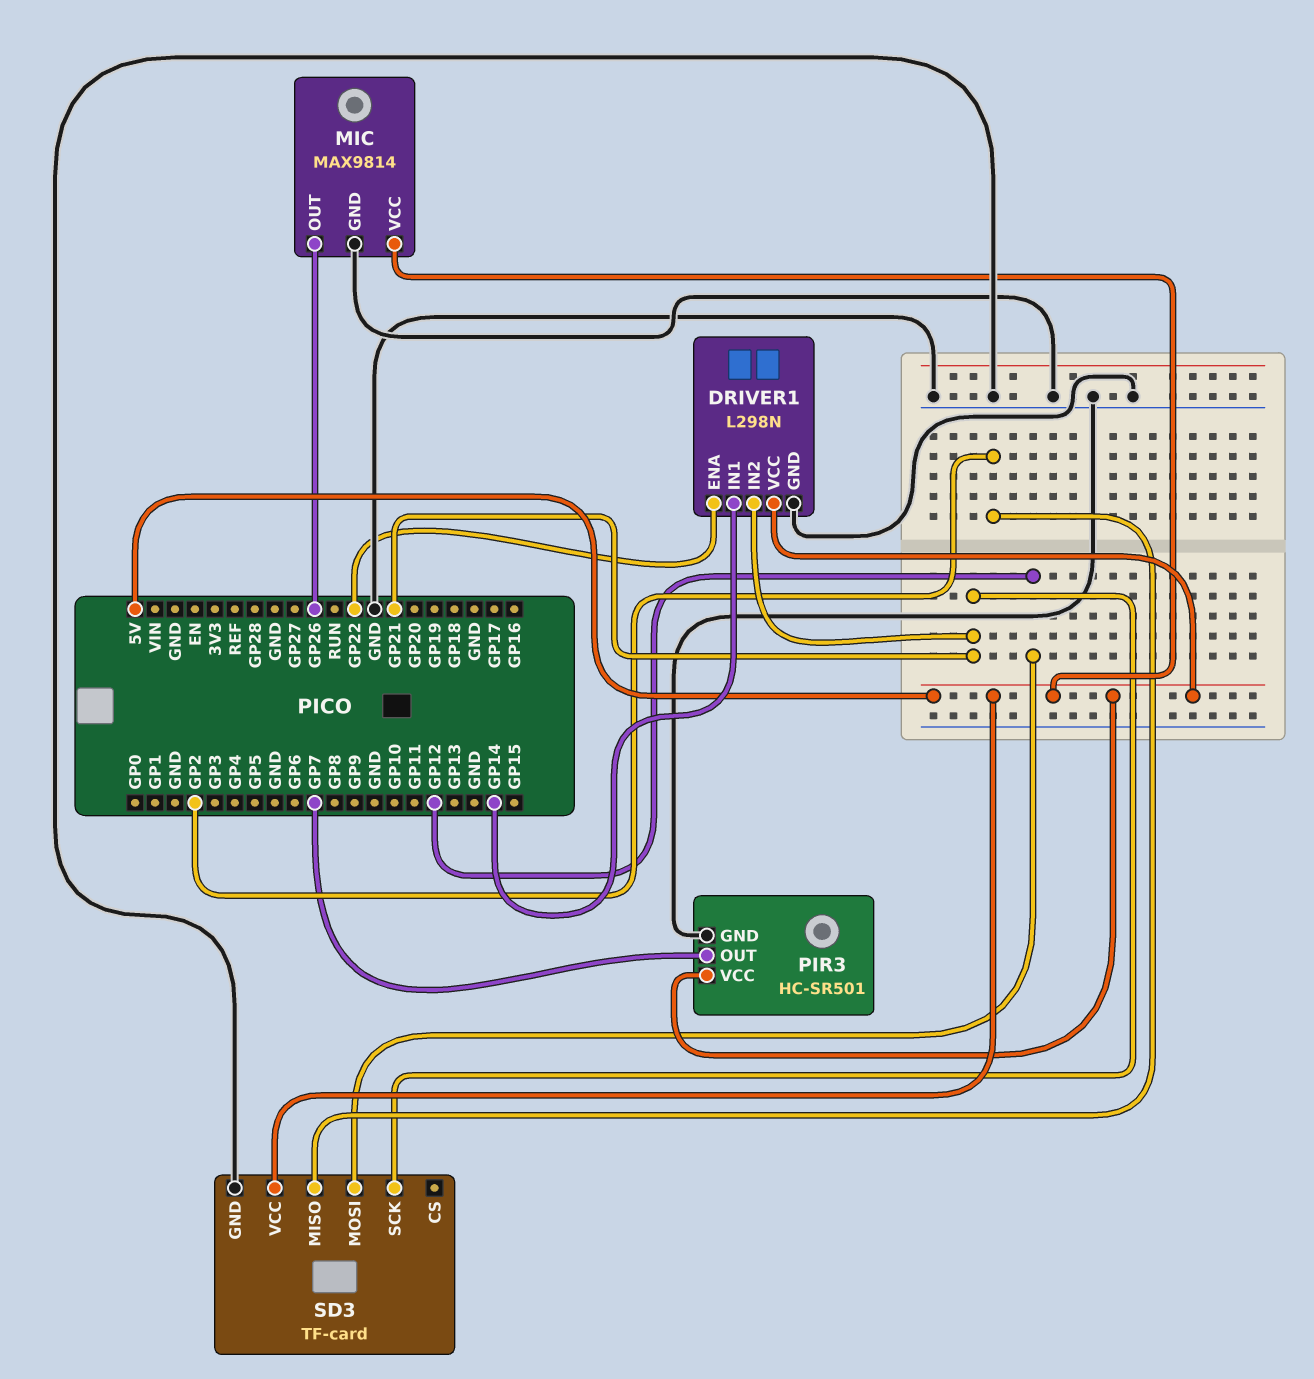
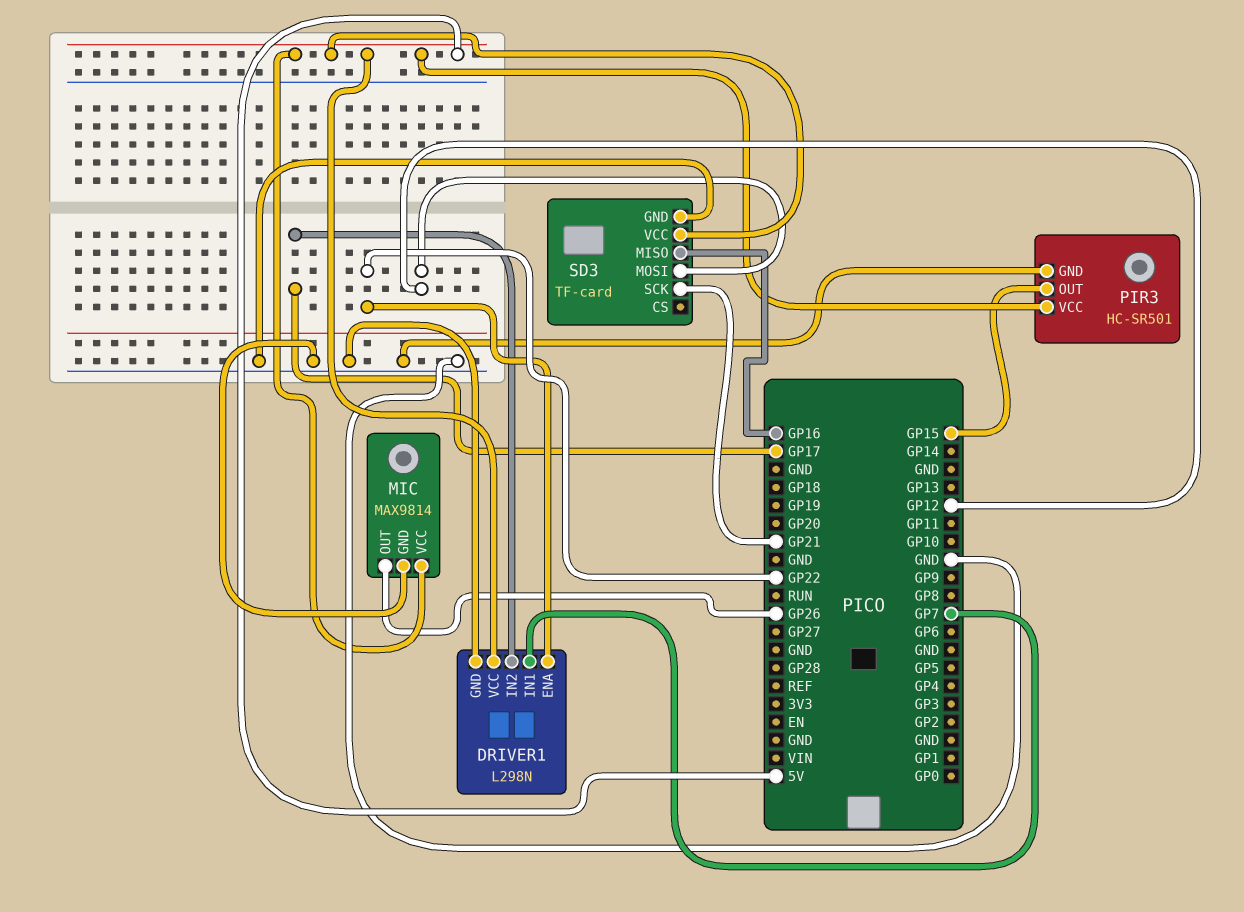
DRIVER1 pin IN1: GP14 -> GP7
DRIVER1 pin IN2: GP21 -> GP17
PIR3 pin OUT: GP7 -> GP15
SD3 pin MISO: GP2 -> GP16

